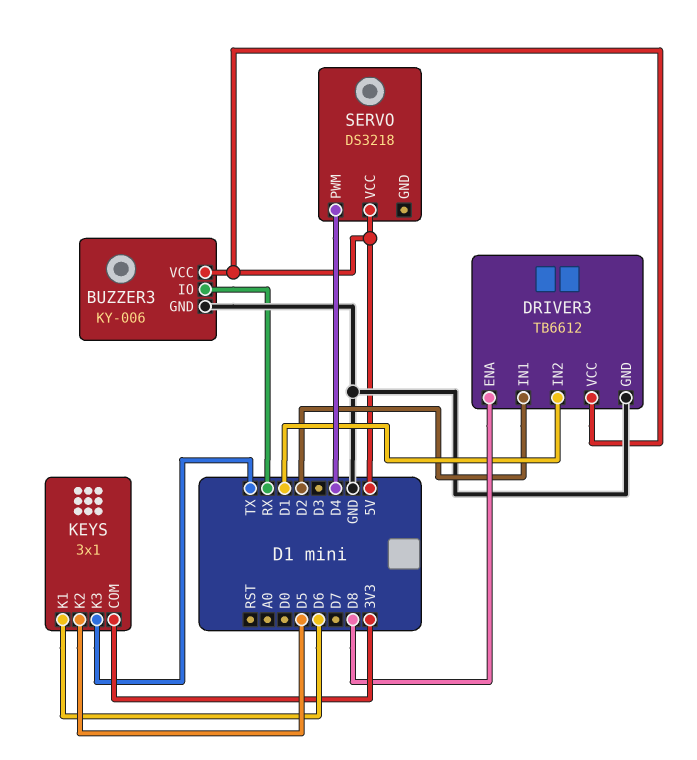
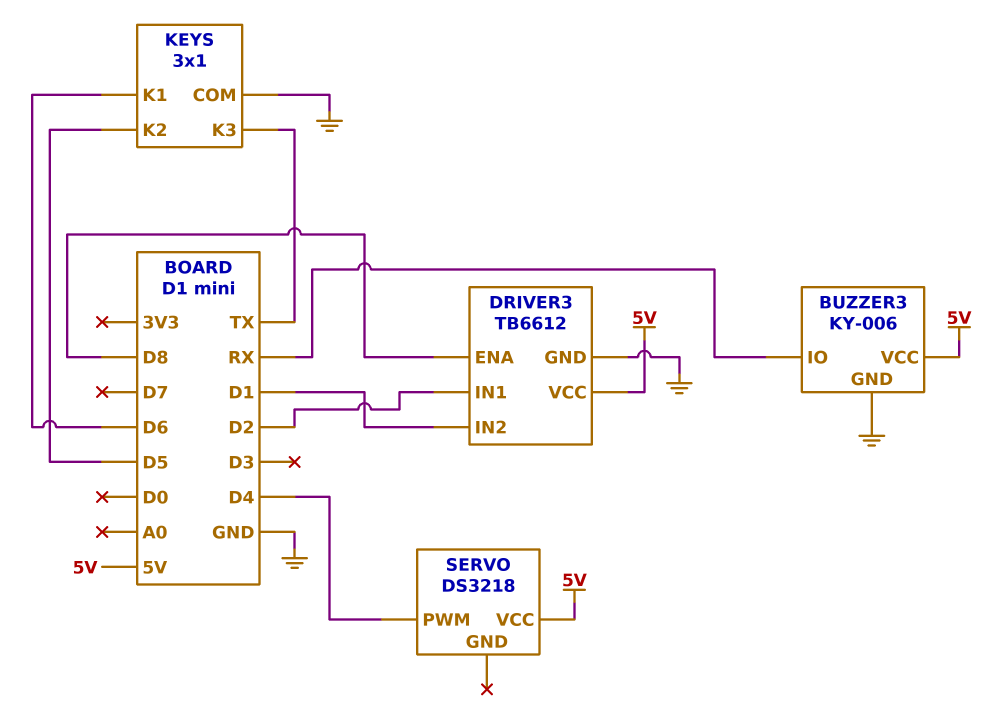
KEYS pin COM: 3V3 -> GND

